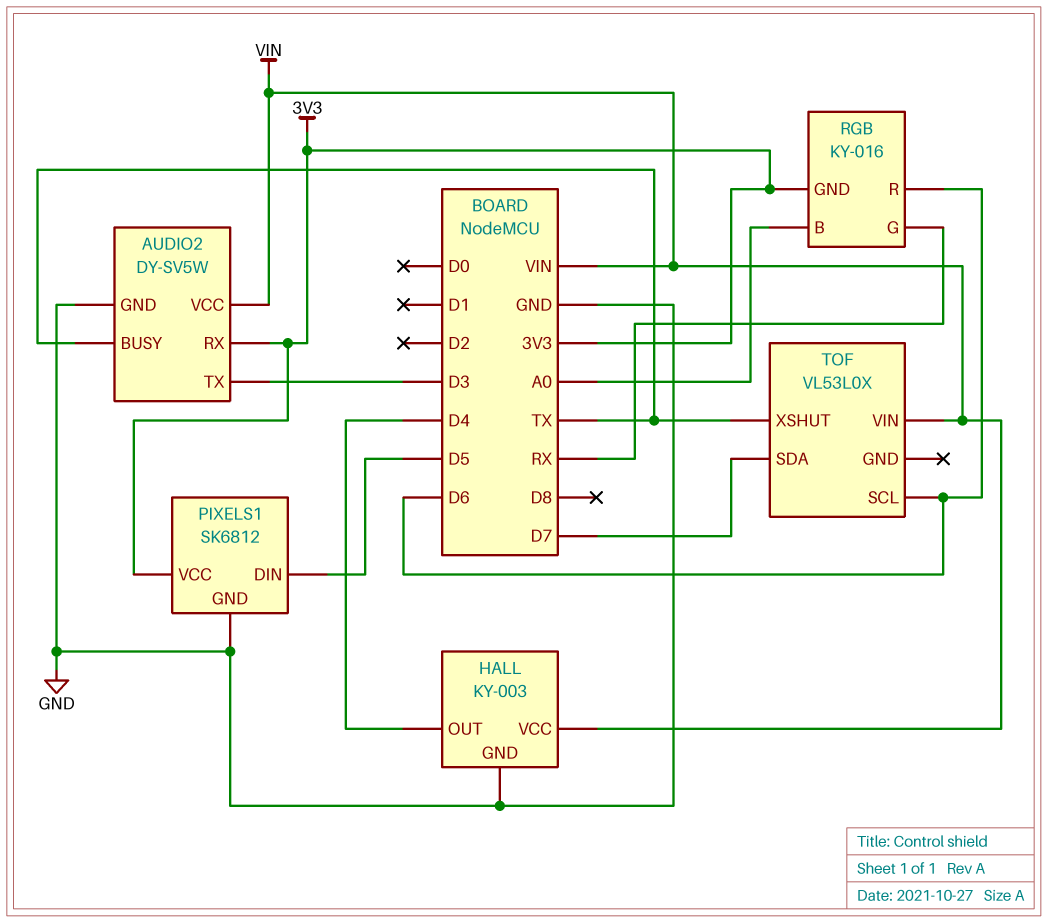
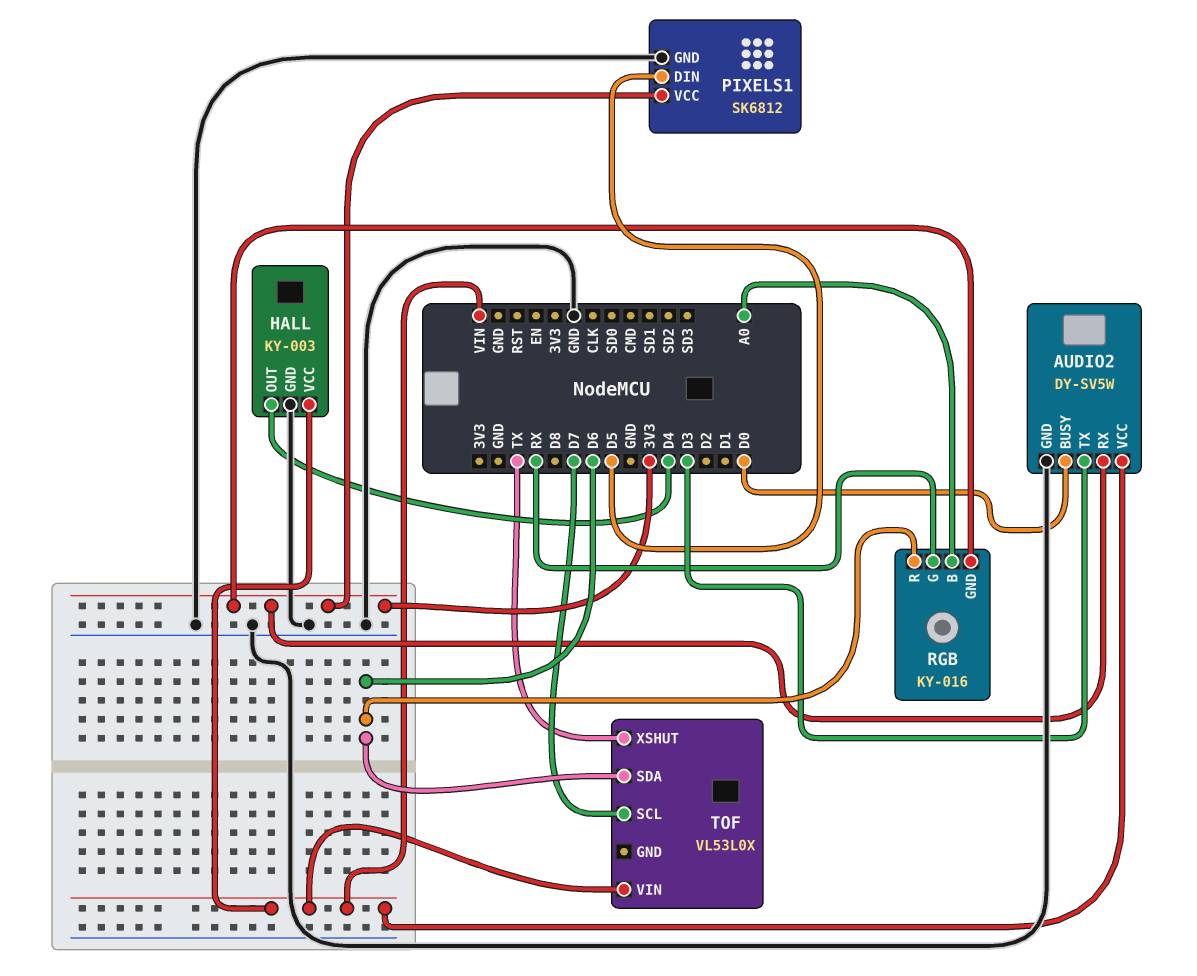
AUDIO2 pin BUSY: TX -> D0
TOF pin SCL: D6 -> D7
TOF pin SDA: D7 -> D6

